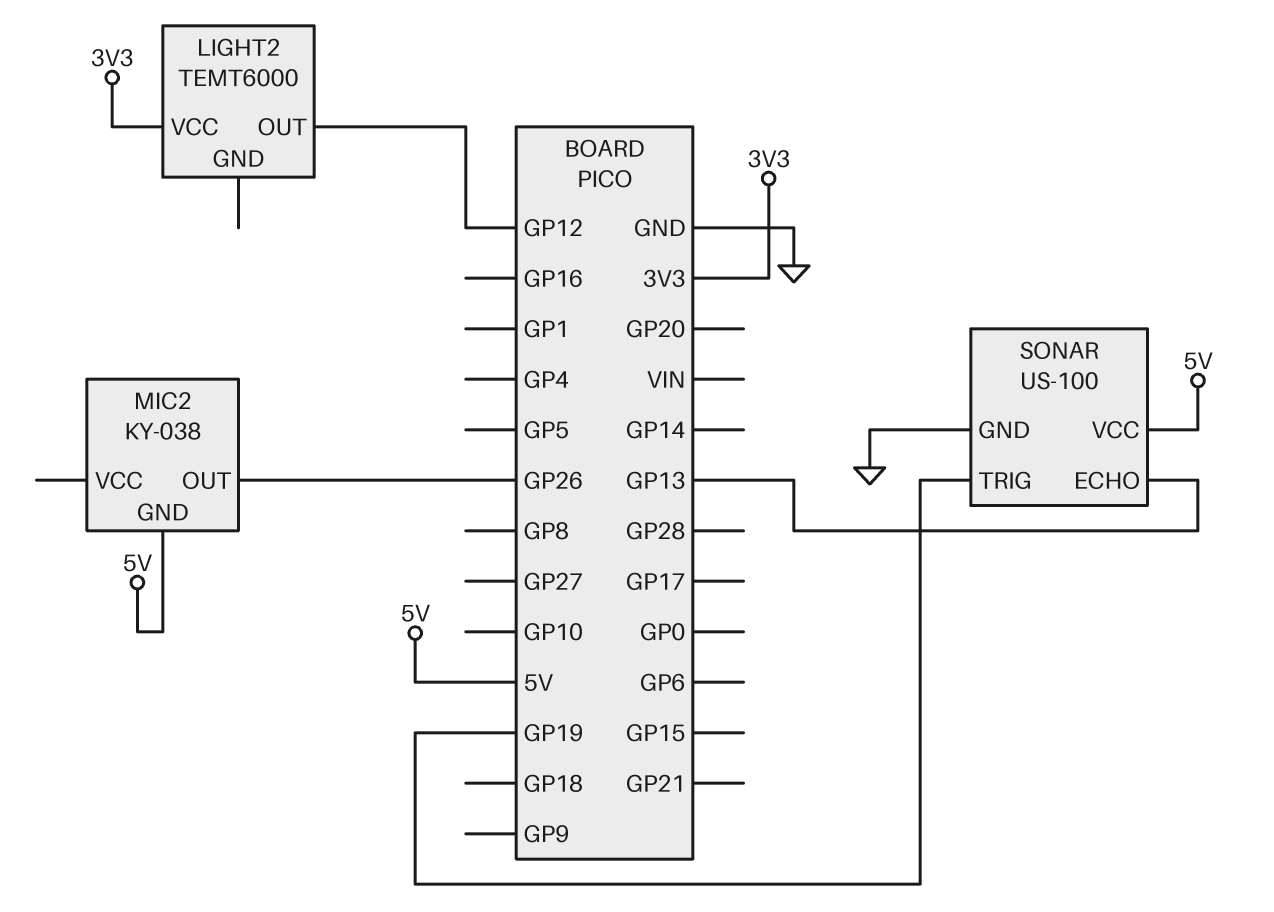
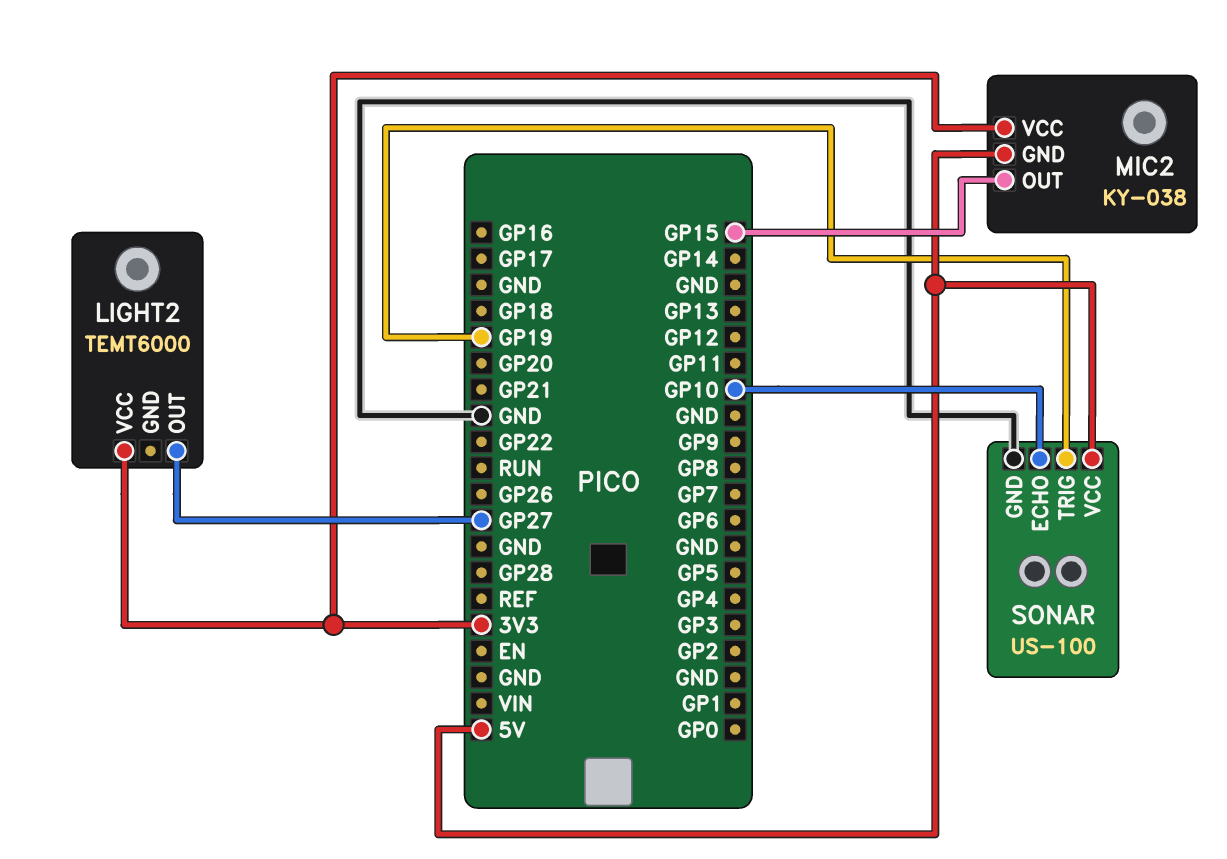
LIGHT2 pin OUT: GP12 -> GP27
MIC2 pin OUT: GP26 -> GP15
MIC2 pin VCC: none -> 3V3
SONAR pin ECHO: GP13 -> GP10

